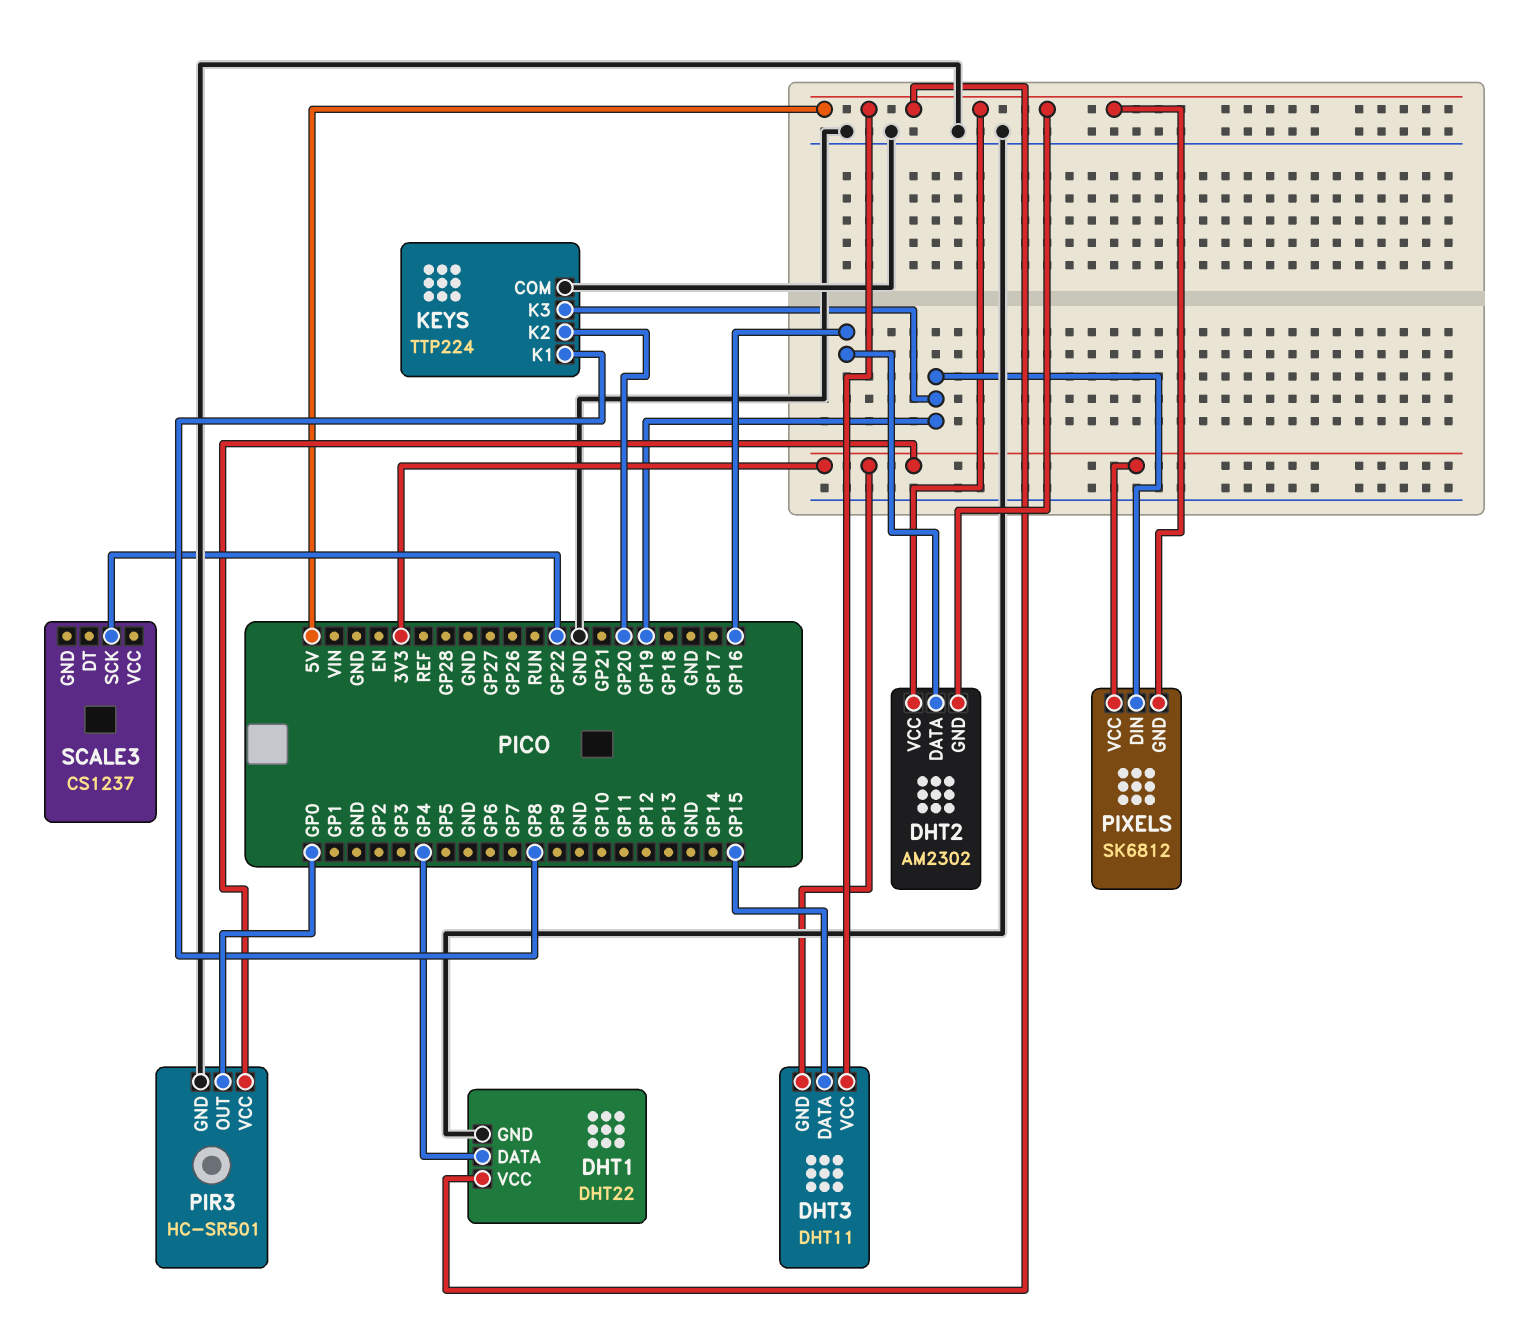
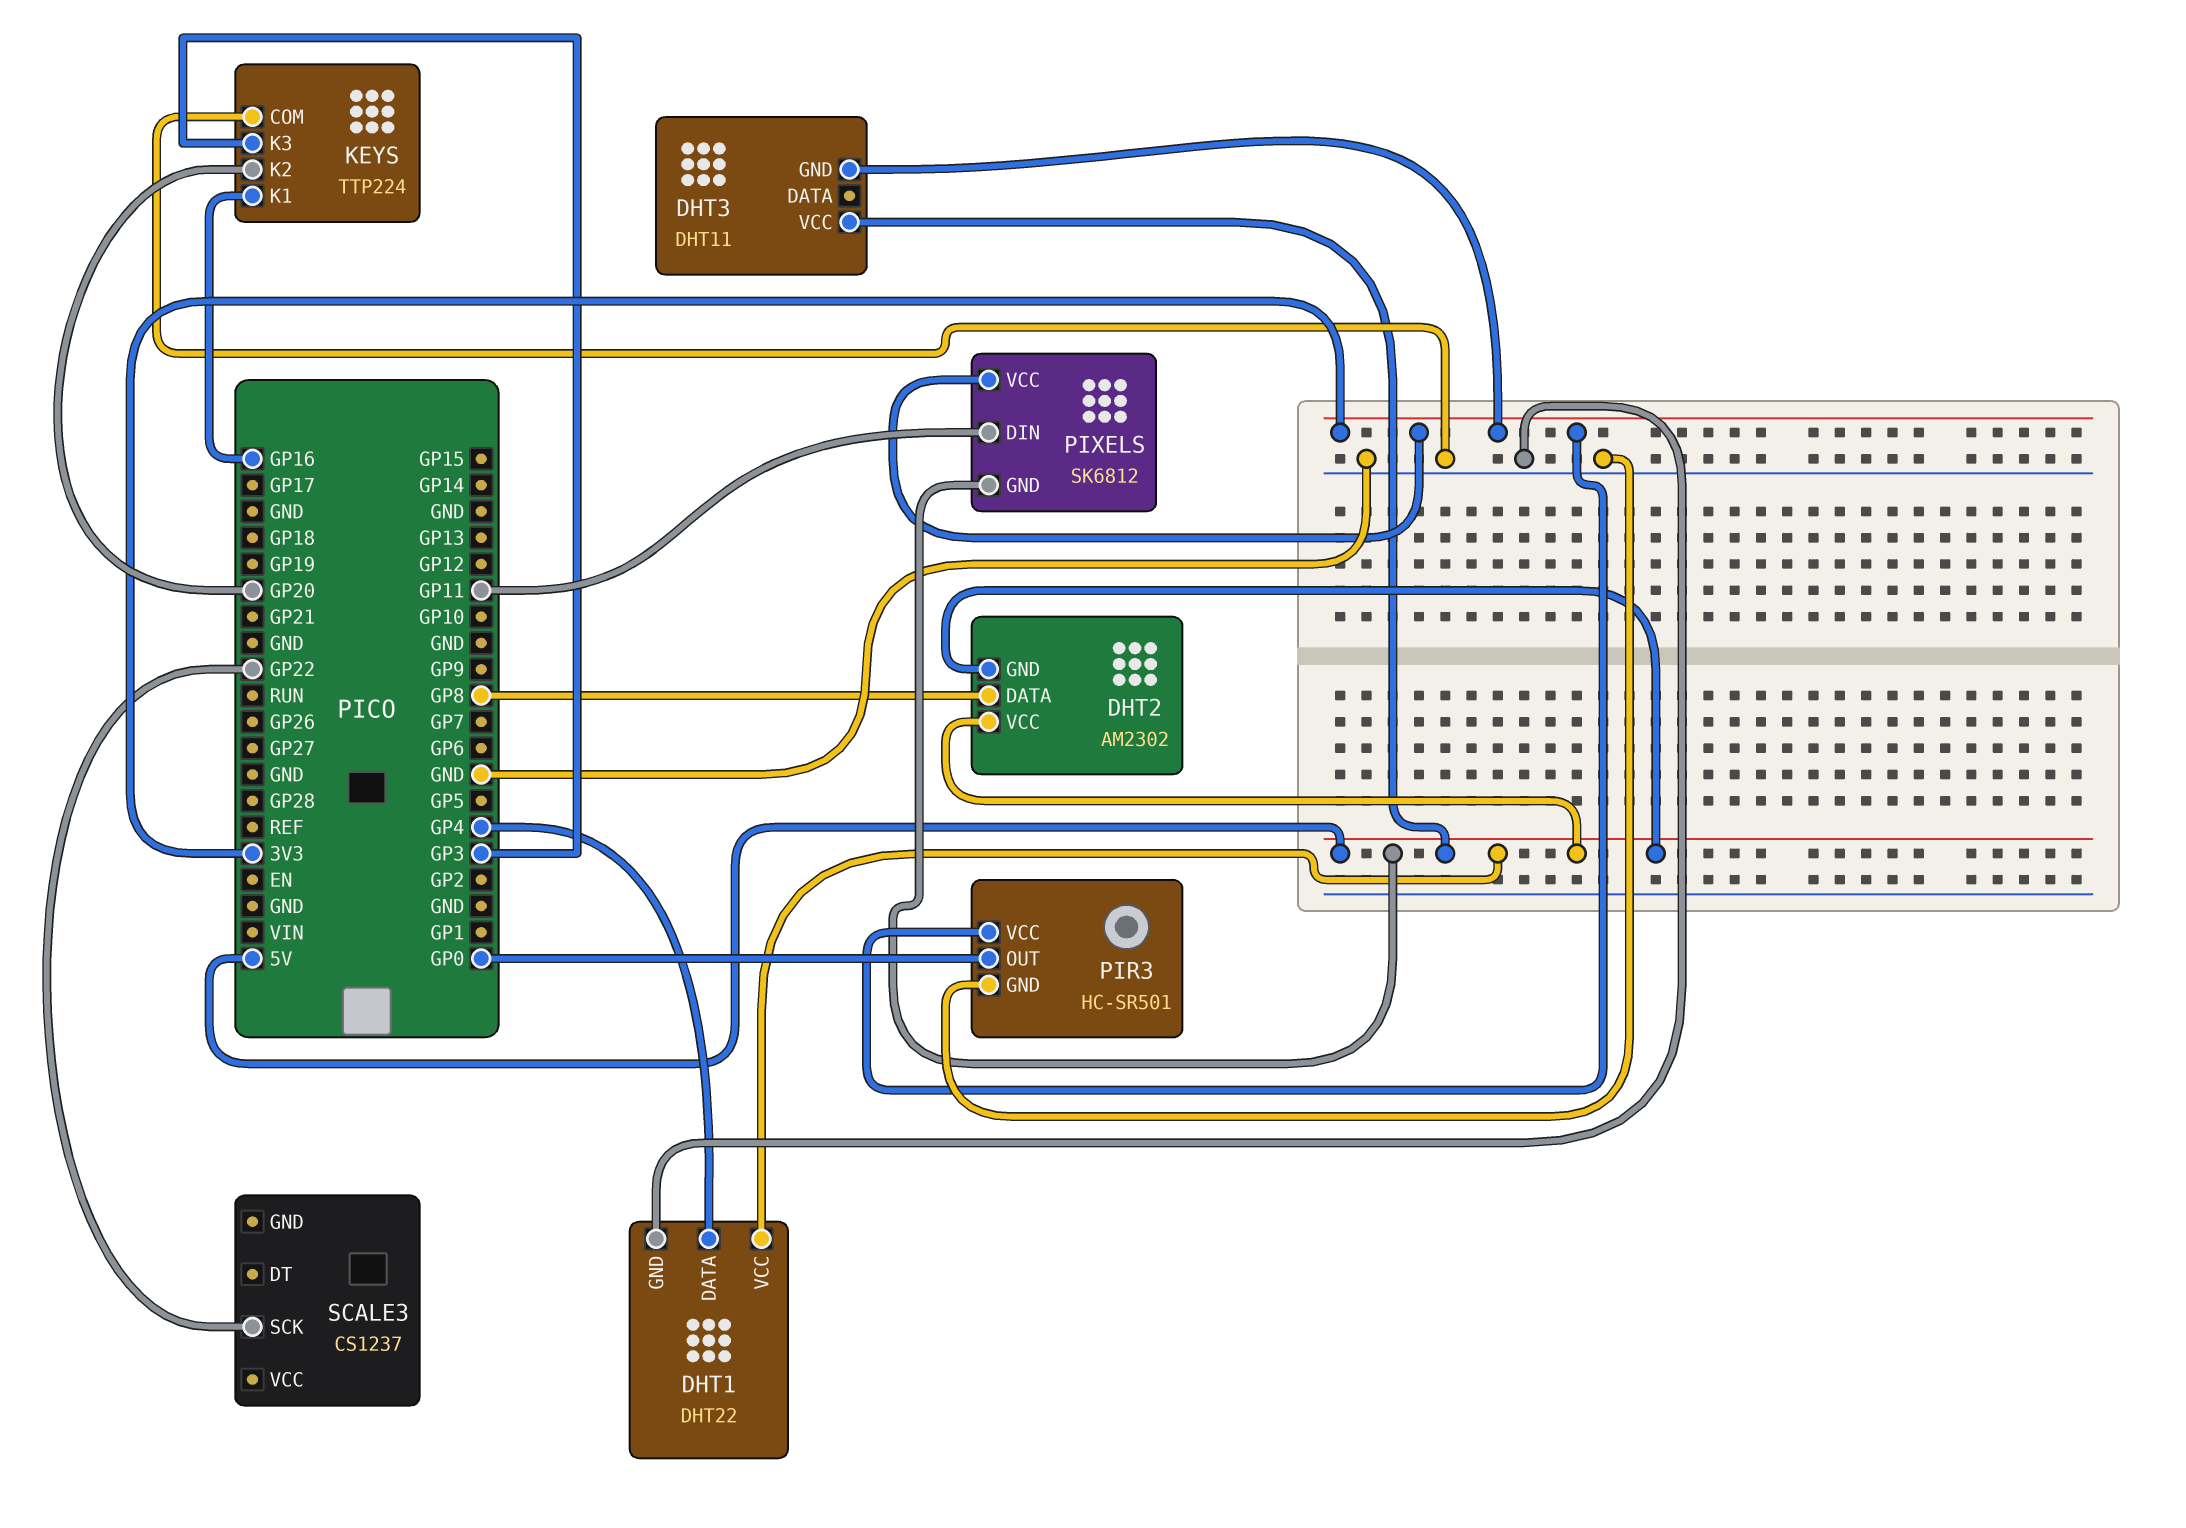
DHT2 pin DATA: GP16 -> GP8
DHT3 pin DATA: GP15 -> none
KEYS pin K1: GP8 -> GP16
KEYS pin K3: GP19 -> GP3
PIXELS pin DIN: GP19 -> GP11

